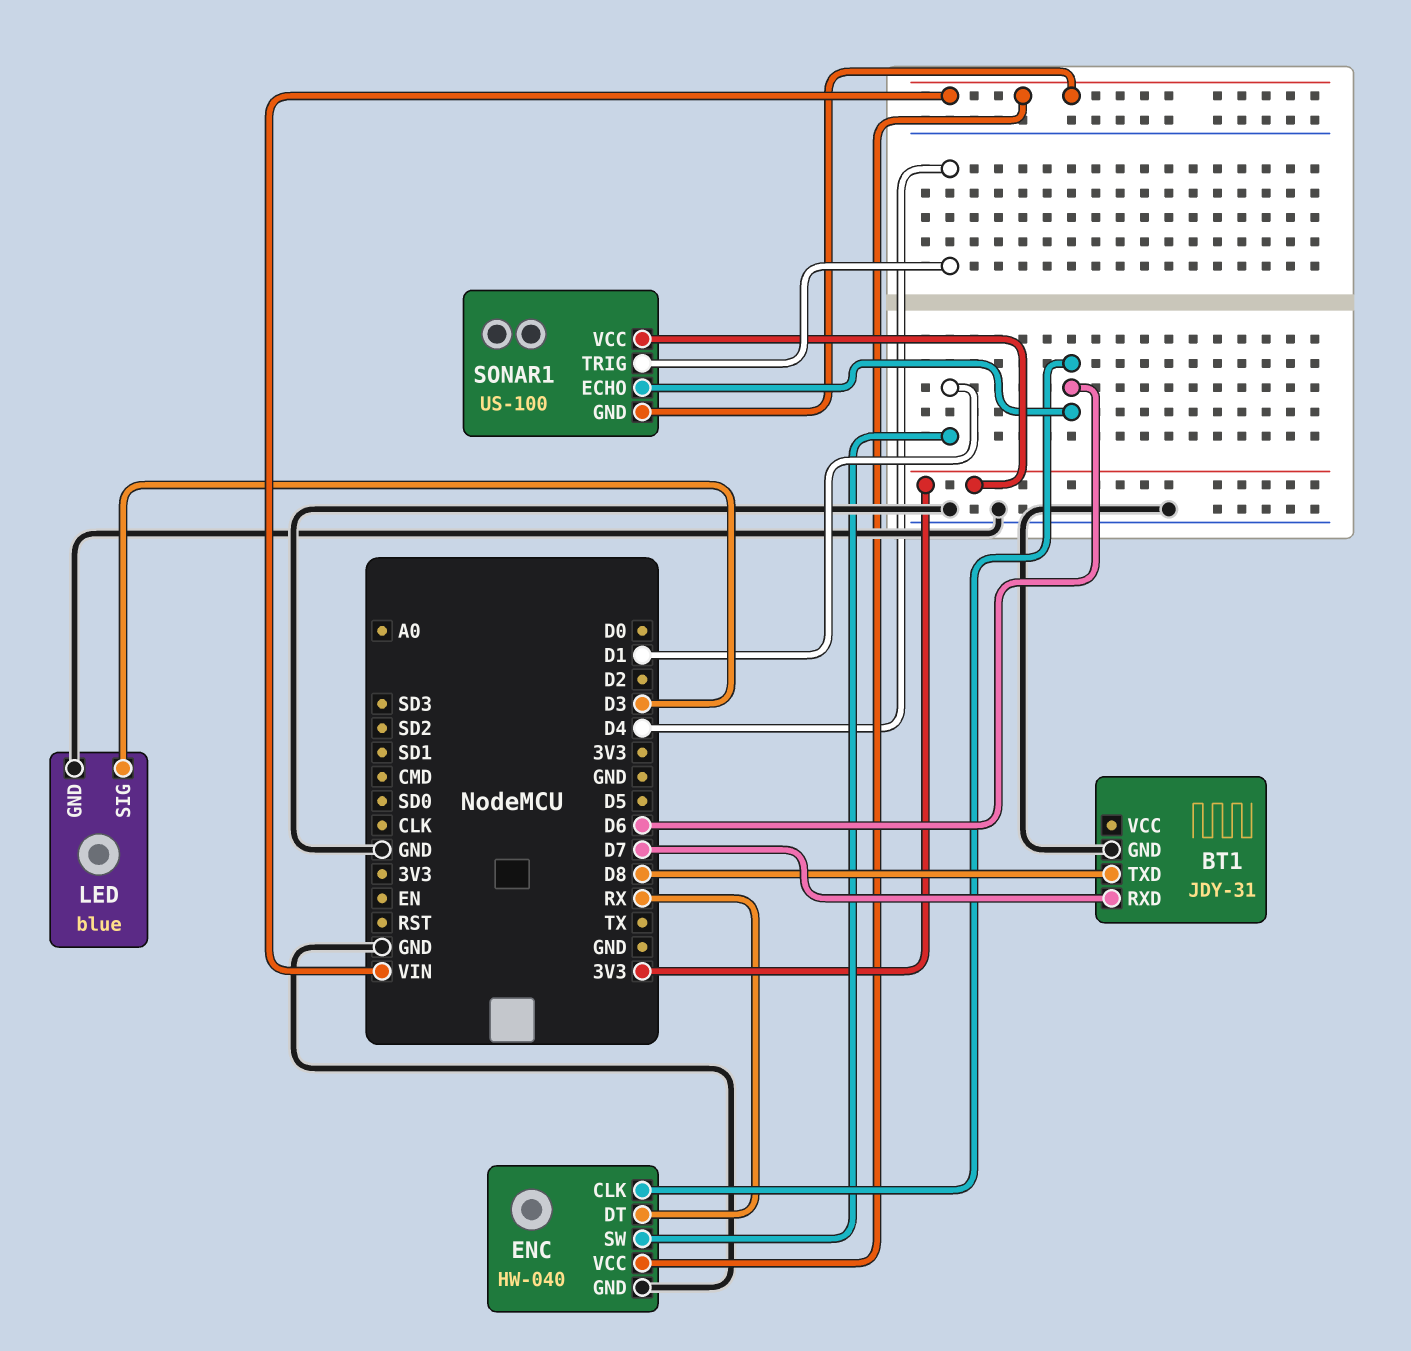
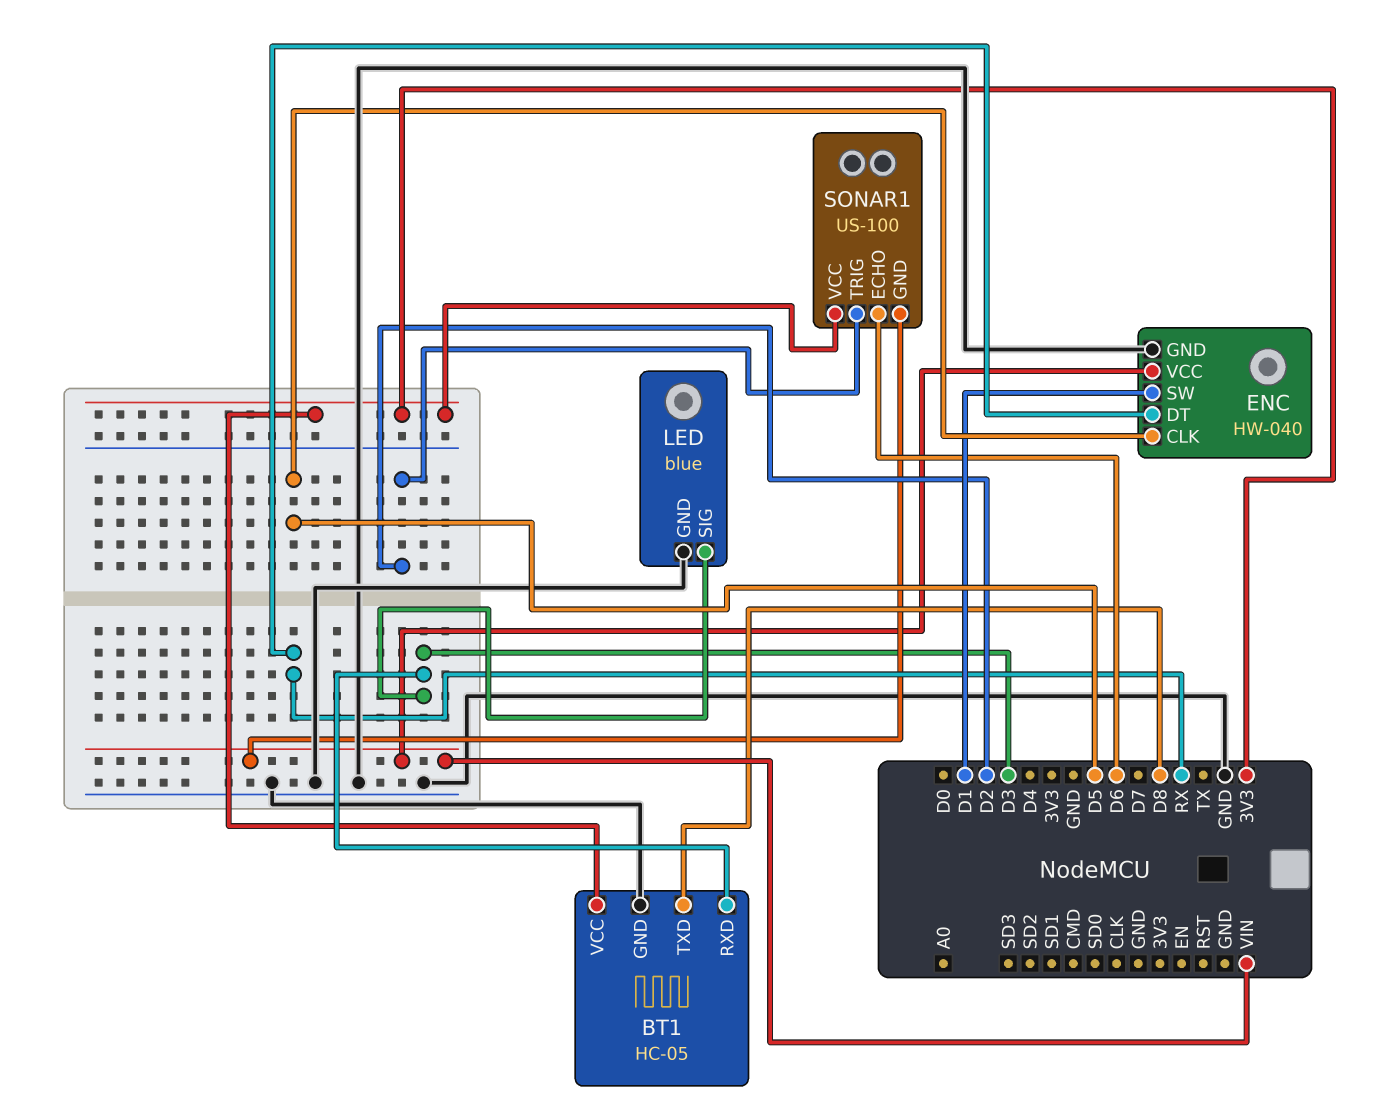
BT1: JDY-31 -> HC-05
BT1 pin RXD: D7 -> D3
BT1 pin VCC: none -> 3V3
ENC pin CLK: D6 -> D5
SONAR1 pin TRIG: D4 -> D2

